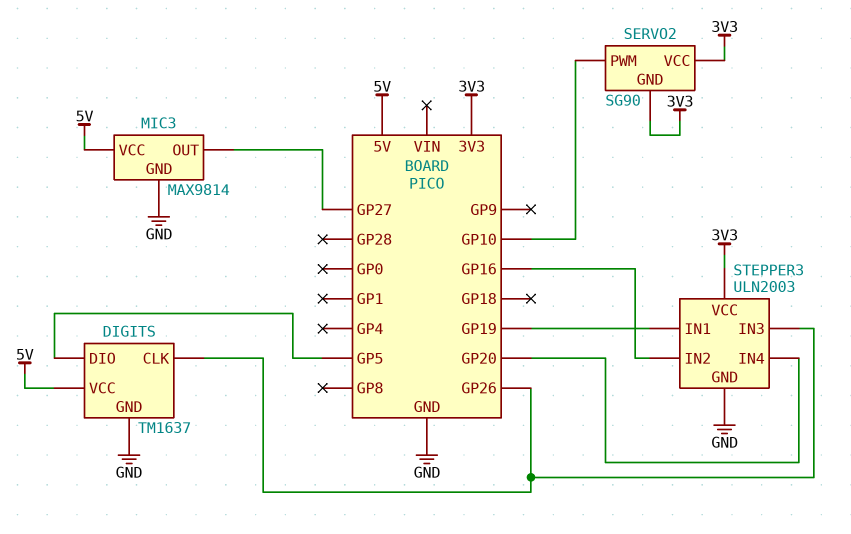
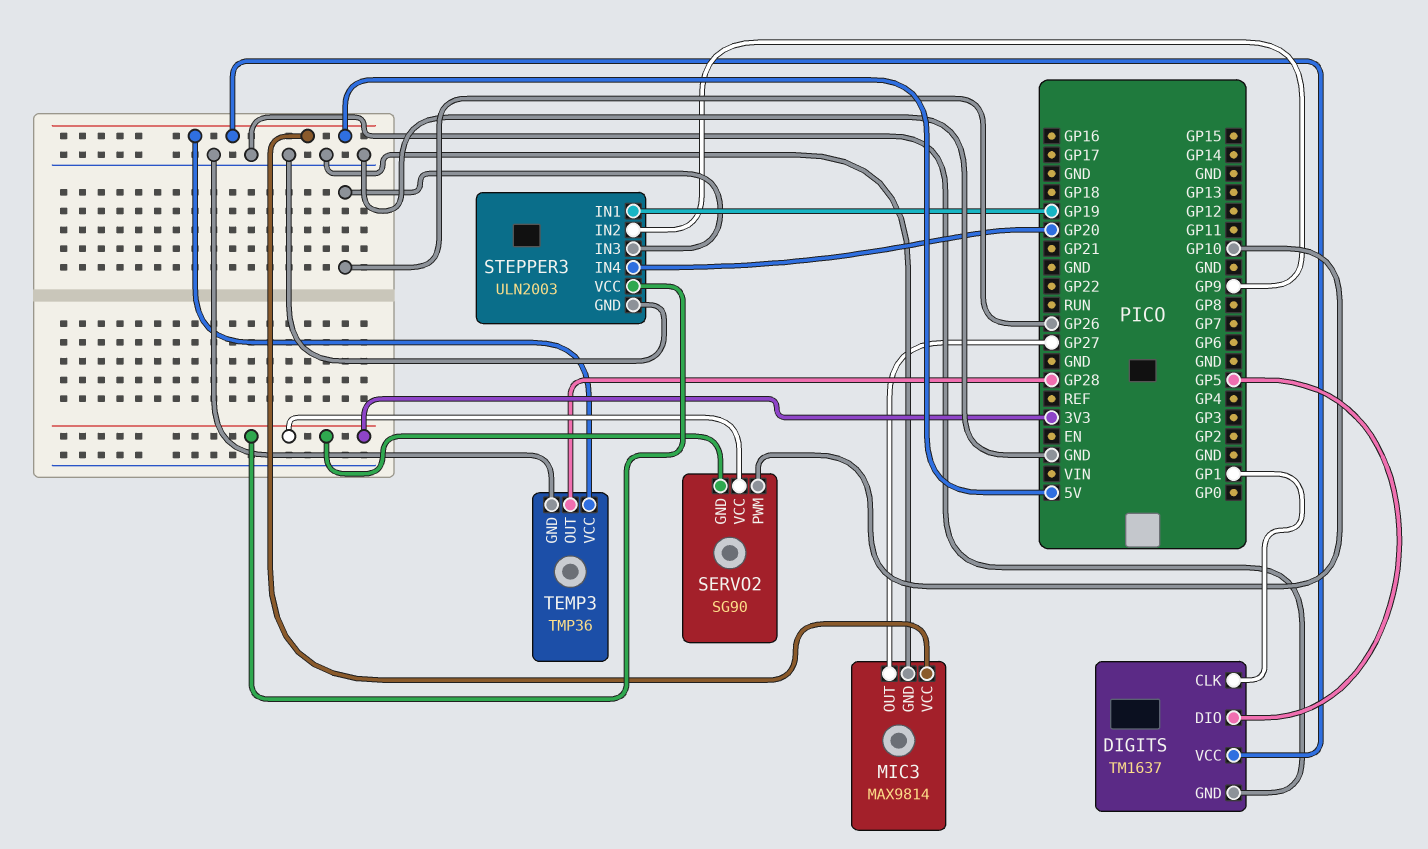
DIGITS pin CLK: GP26 -> GP1
STEPPER3 pin IN2: GP16 -> GP9
TEMP3: none -> TMP36
TEMP3 pin GND: none -> GND
TEMP3 pin OUT: none -> GP28
TEMP3 pin VCC: none -> 5V

